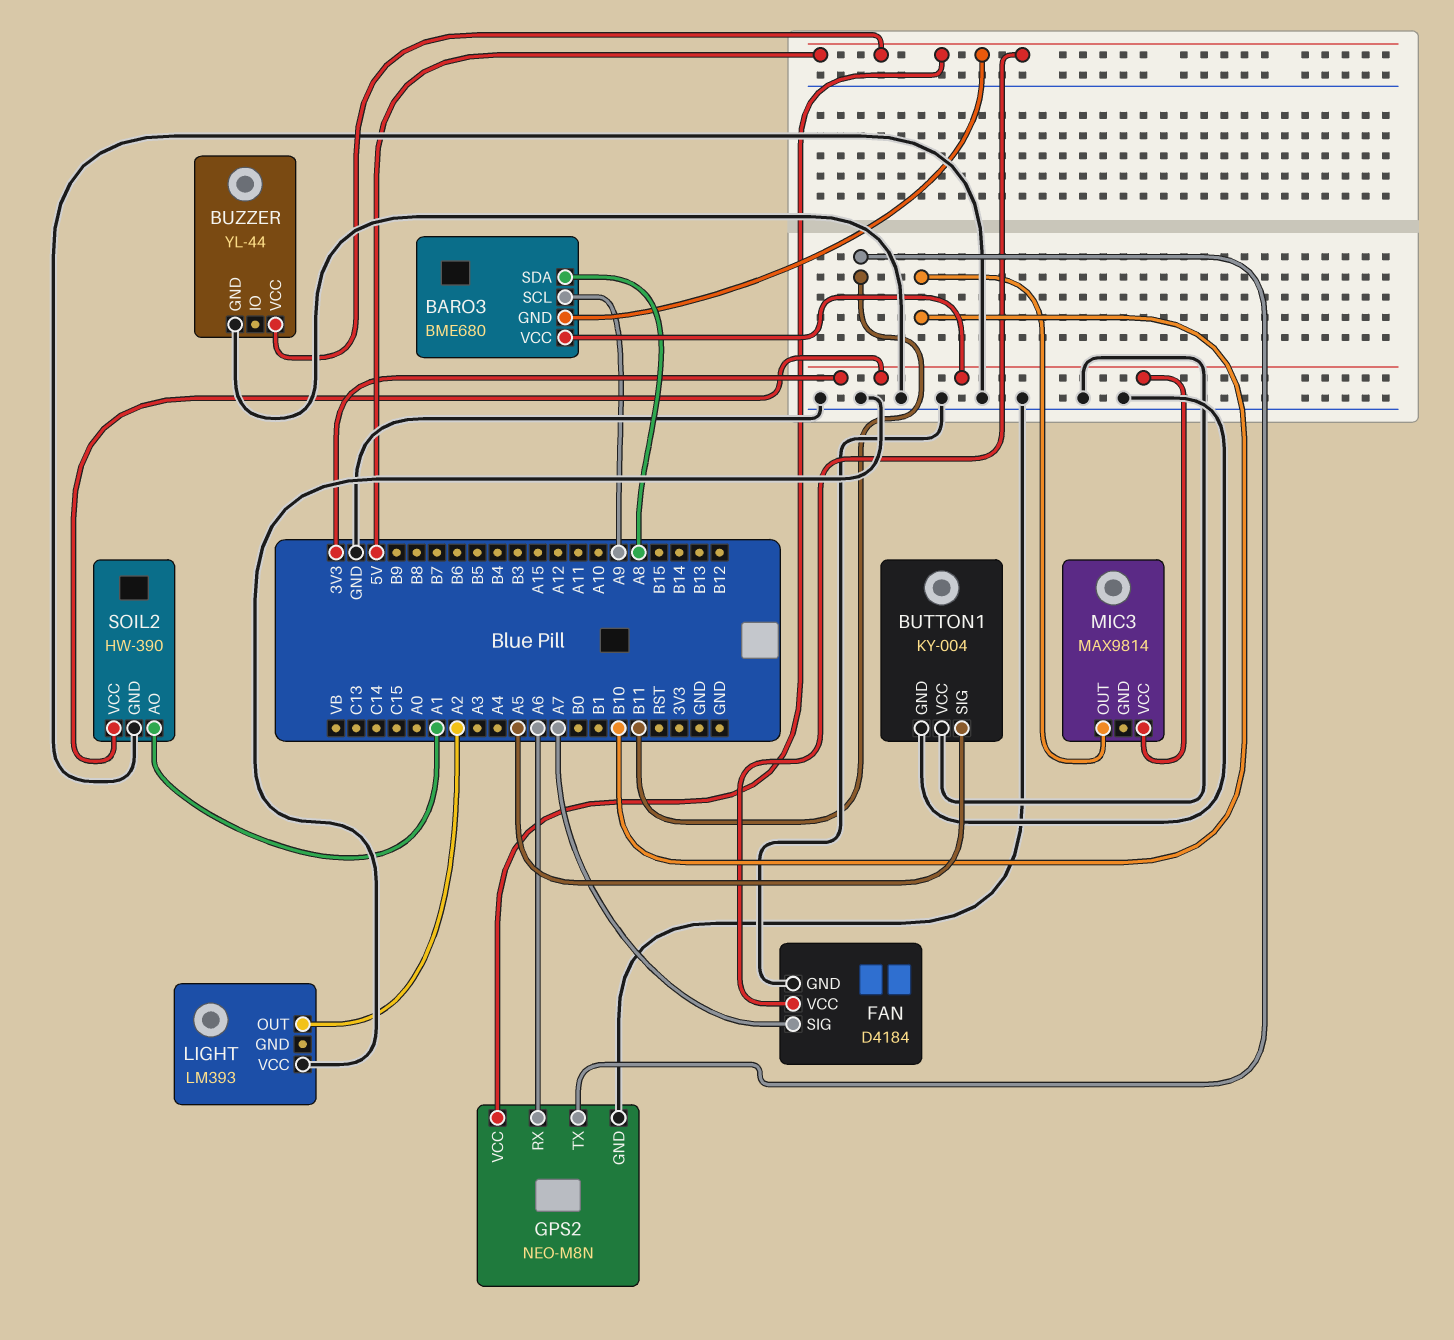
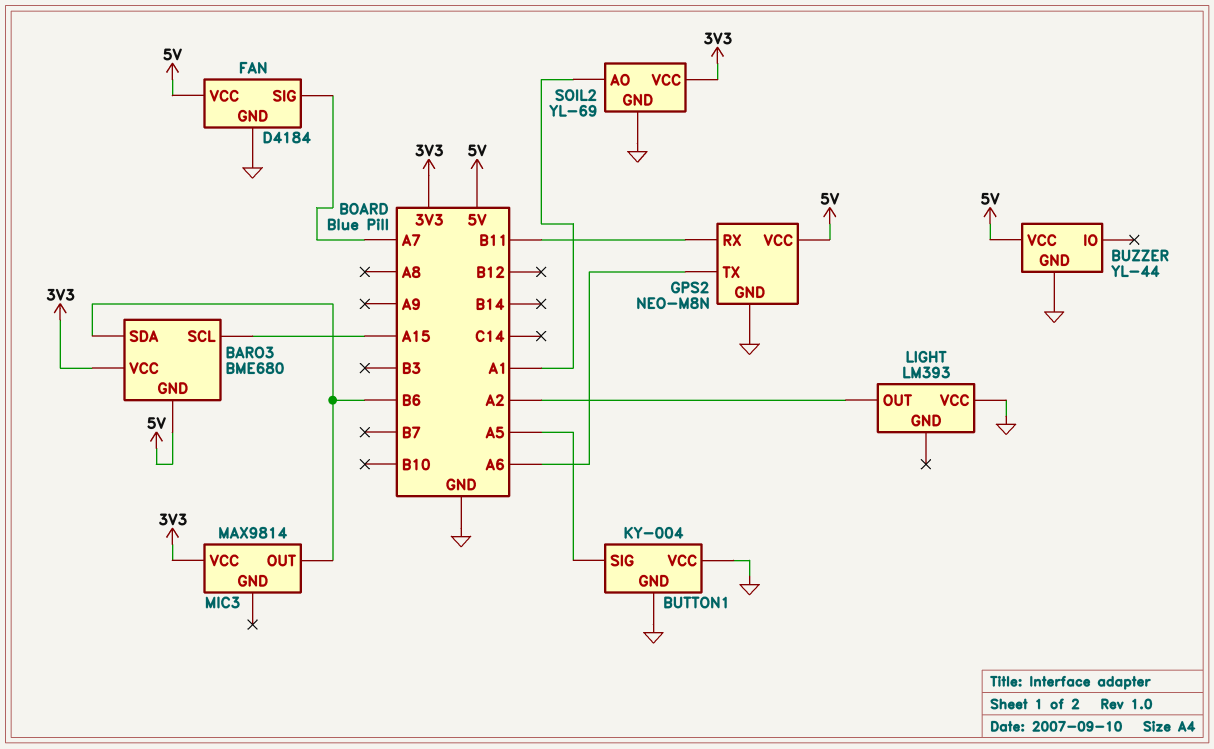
BARO3 pin SCL: A9 -> A15
BARO3 pin SDA: A8 -> B6
GPS2 pin RX: A6 -> B11
GPS2 pin TX: B11 -> A6
MIC3 pin OUT: B10 -> B6
SOIL2: HW-390 -> YL-69

